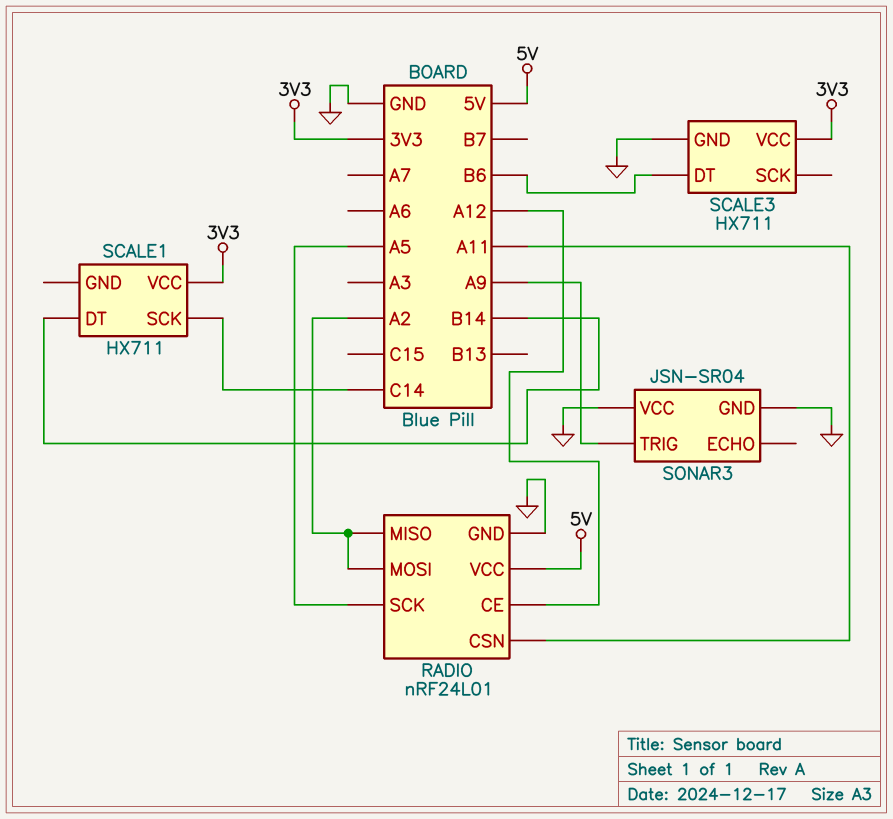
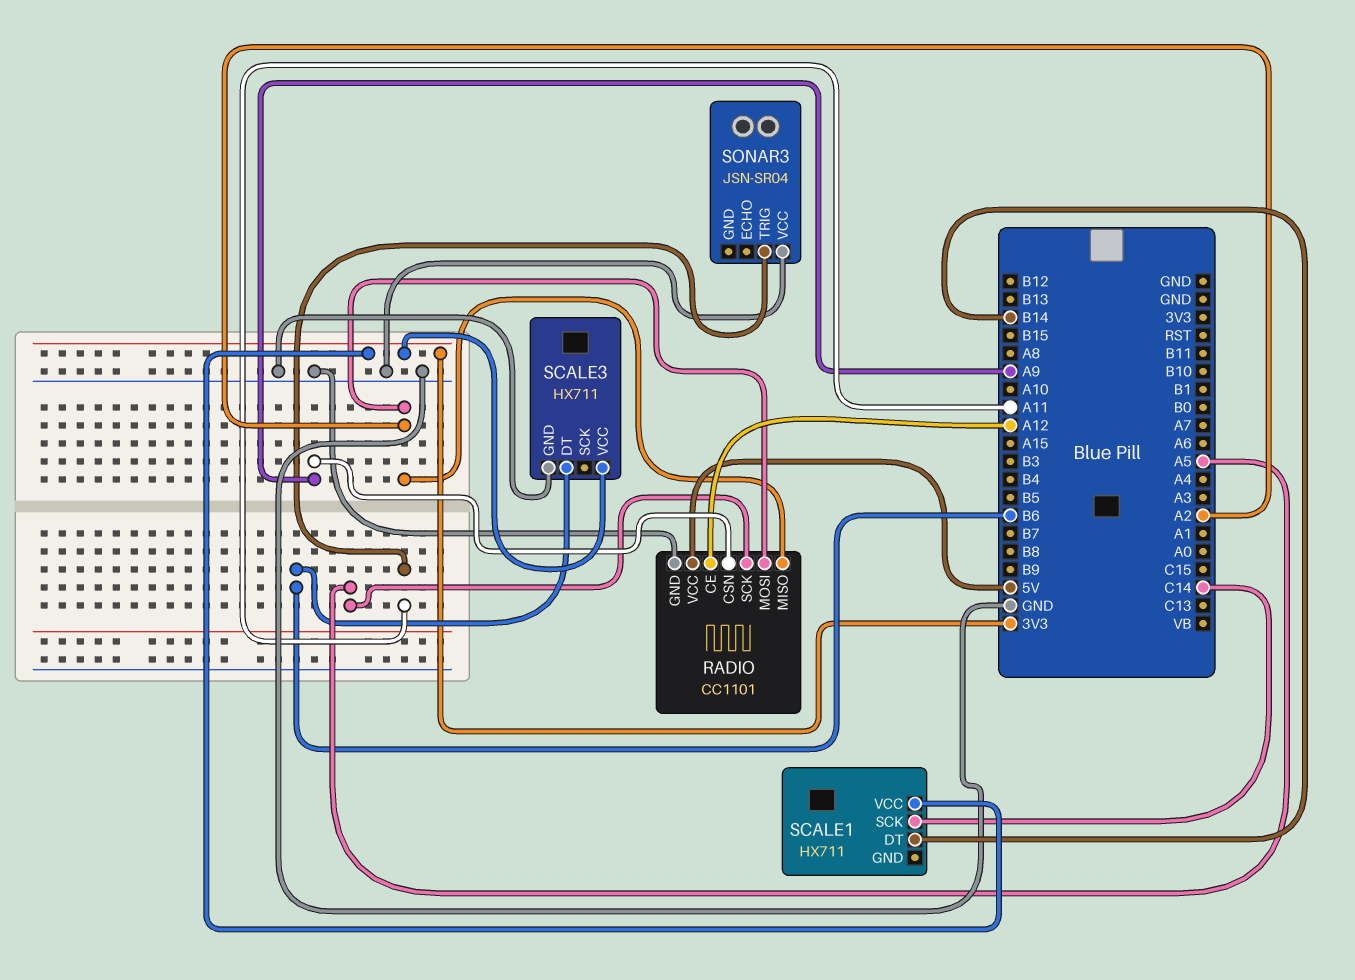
RADIO: nRF24L01 -> CC1101
RADIO pin CSN: A11 -> A9
SONAR3 pin GND: GND -> none
SONAR3 pin TRIG: A9 -> A11

